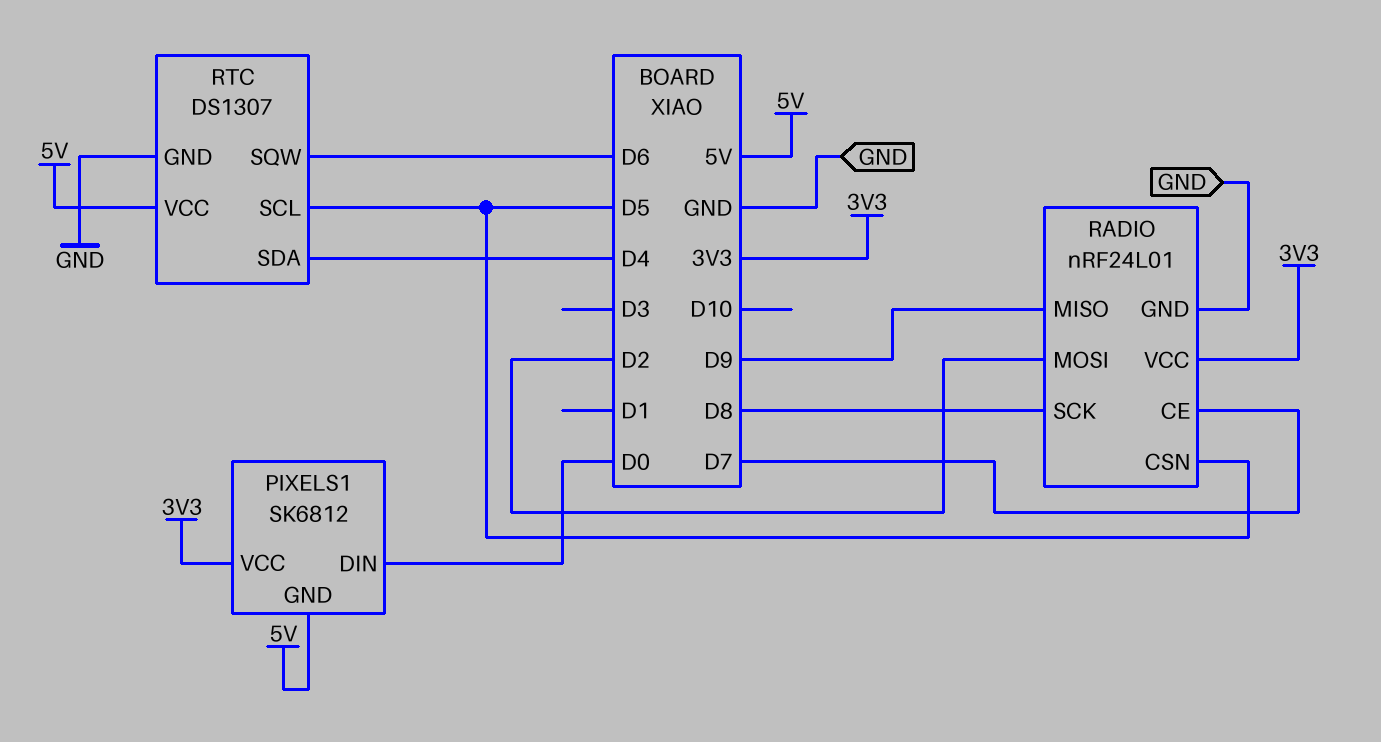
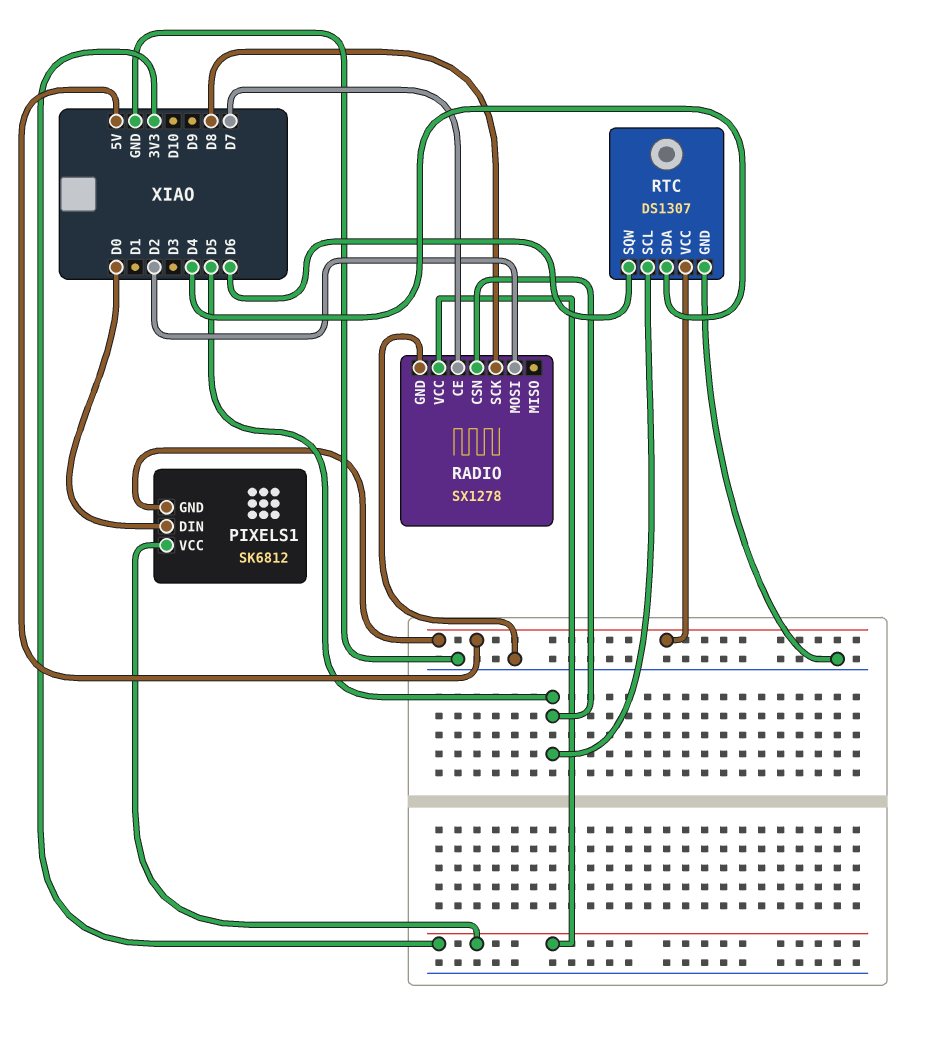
RADIO: nRF24L01 -> SX1278
RADIO pin MISO: D9 -> none

